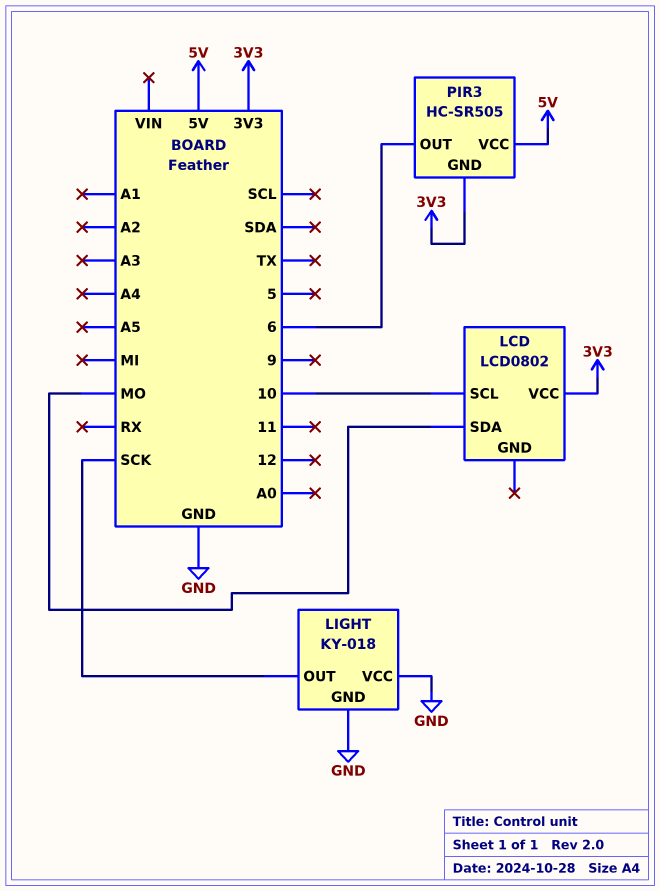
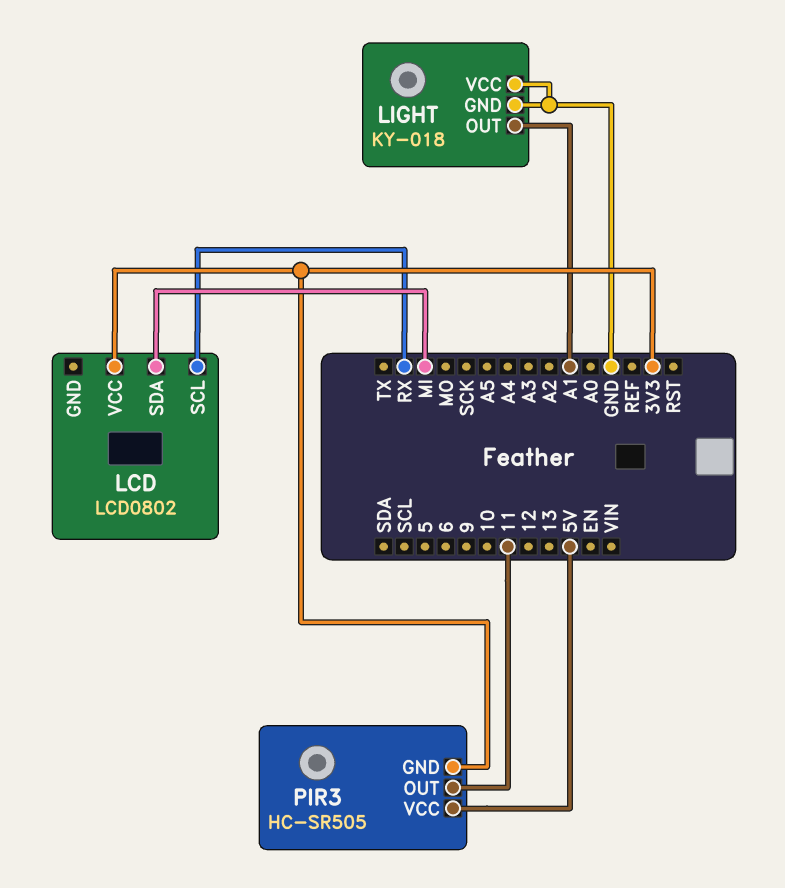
LCD pin SCL: 10 -> RX
LCD pin SDA: MO -> MI
LIGHT pin OUT: SCK -> A1
PIR3 pin OUT: 6 -> 11

